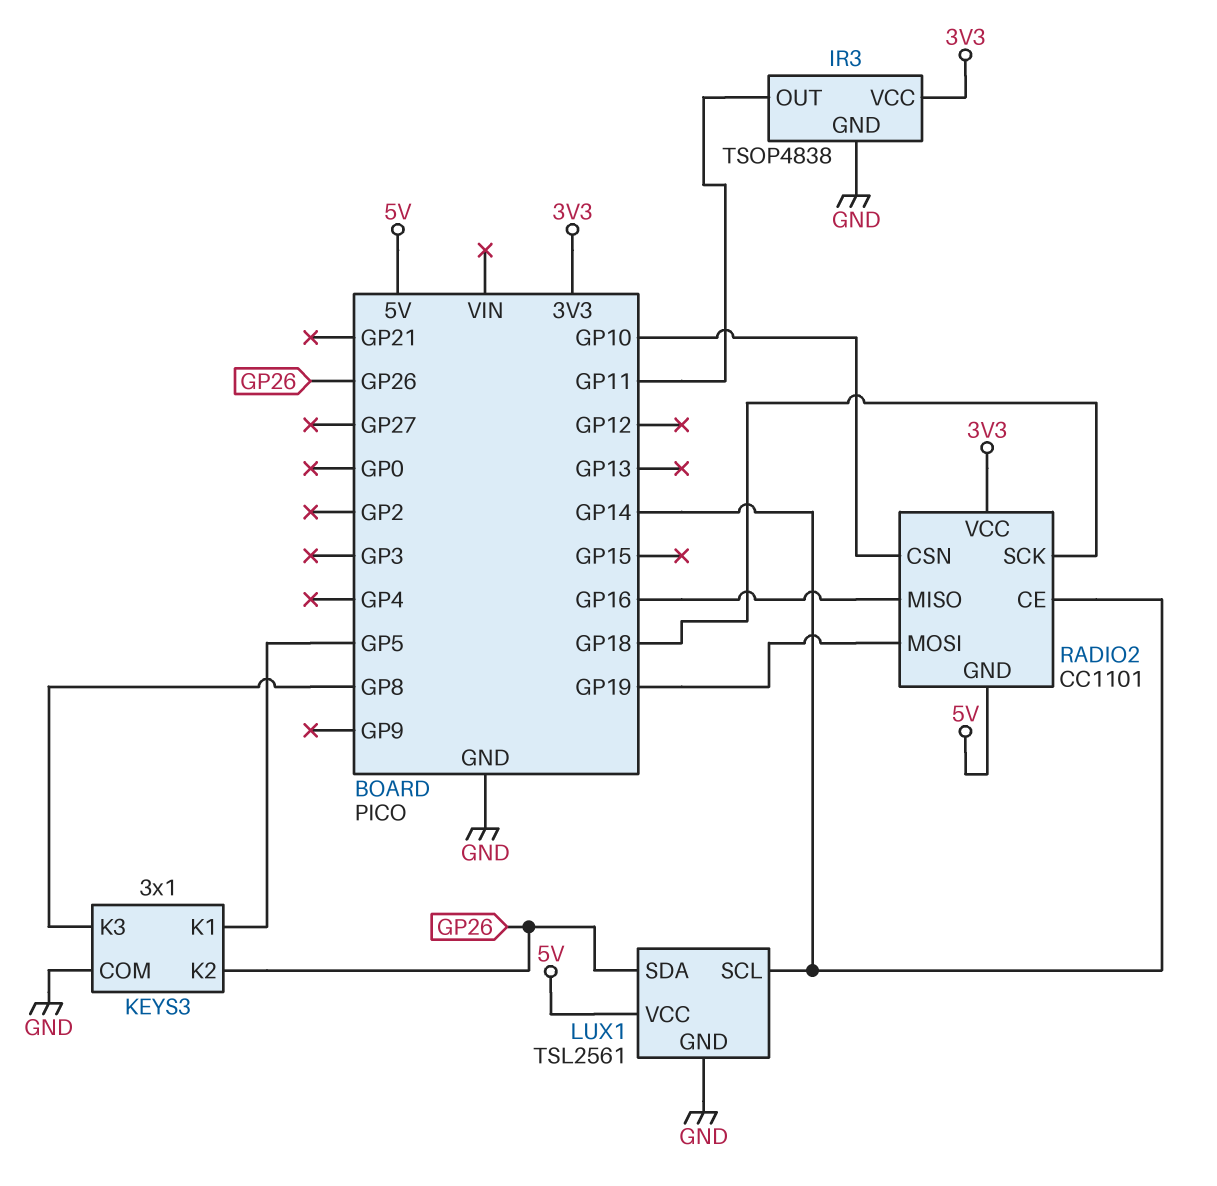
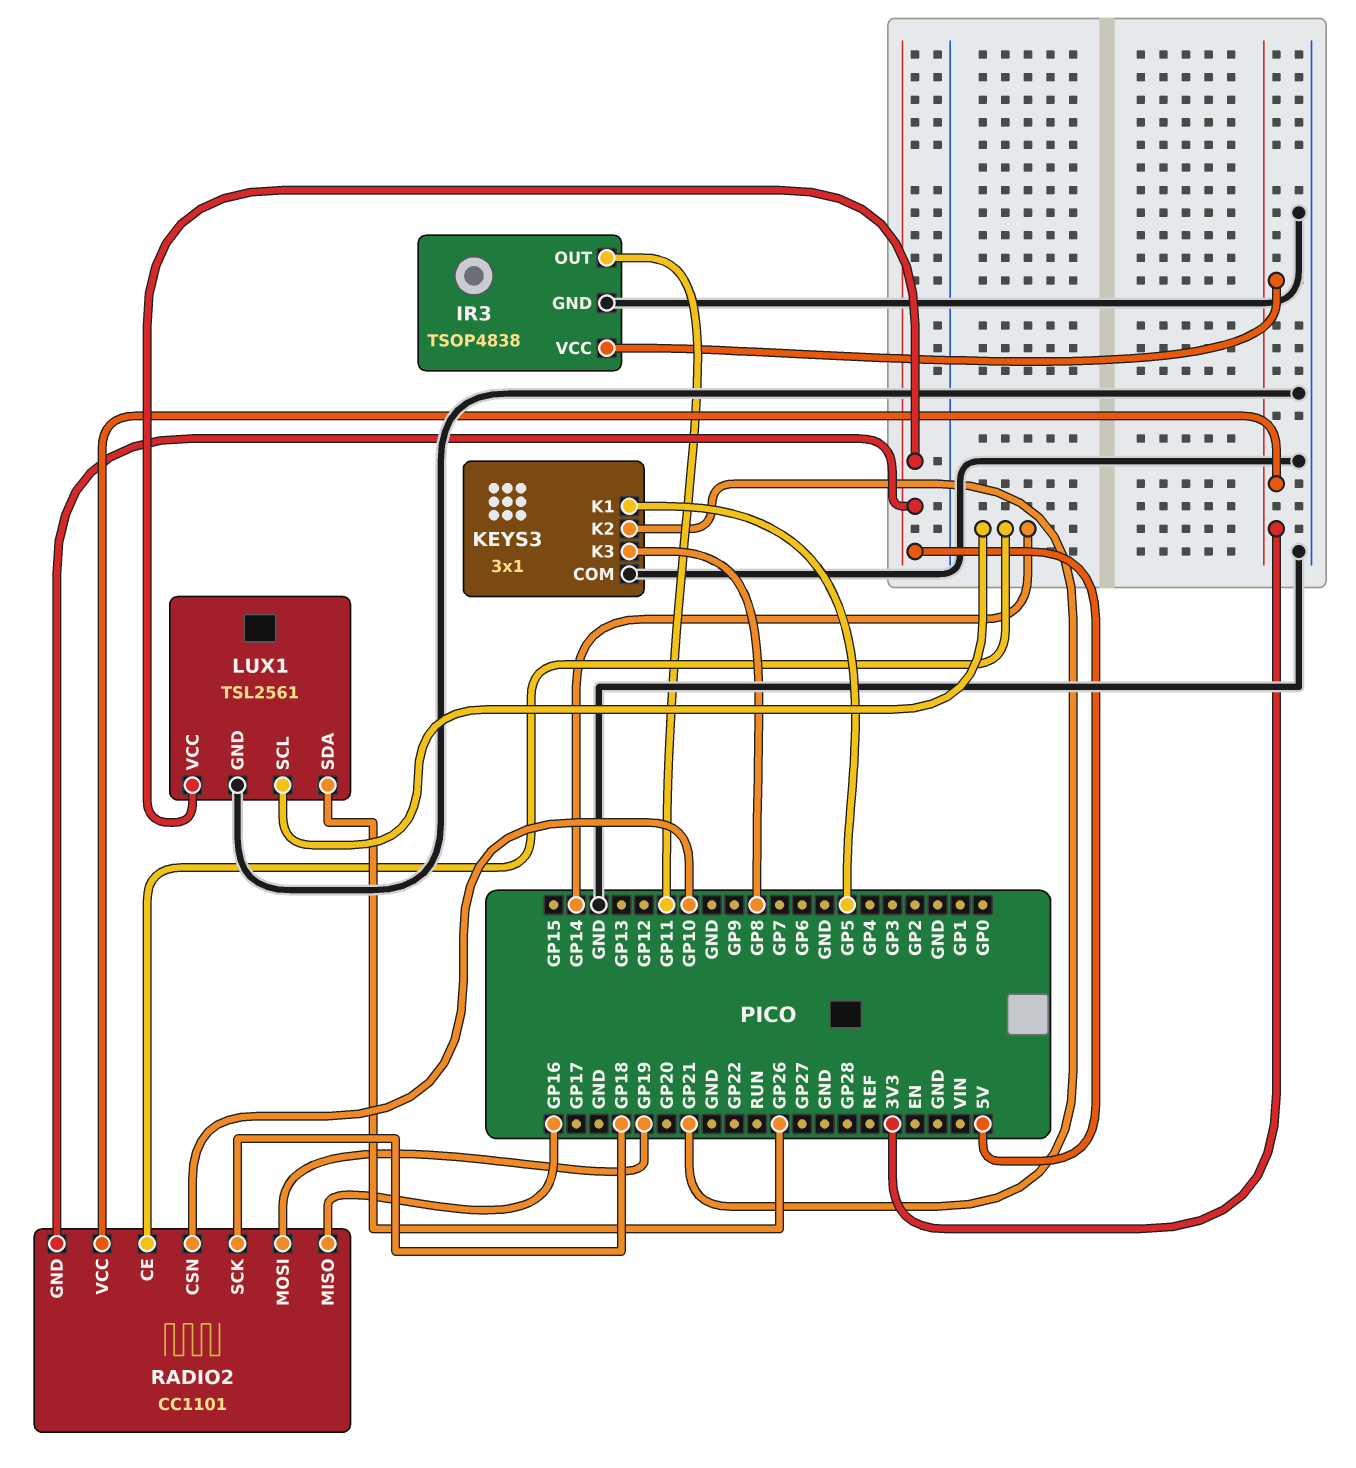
KEYS3 pin K2: GP26 -> GP21

